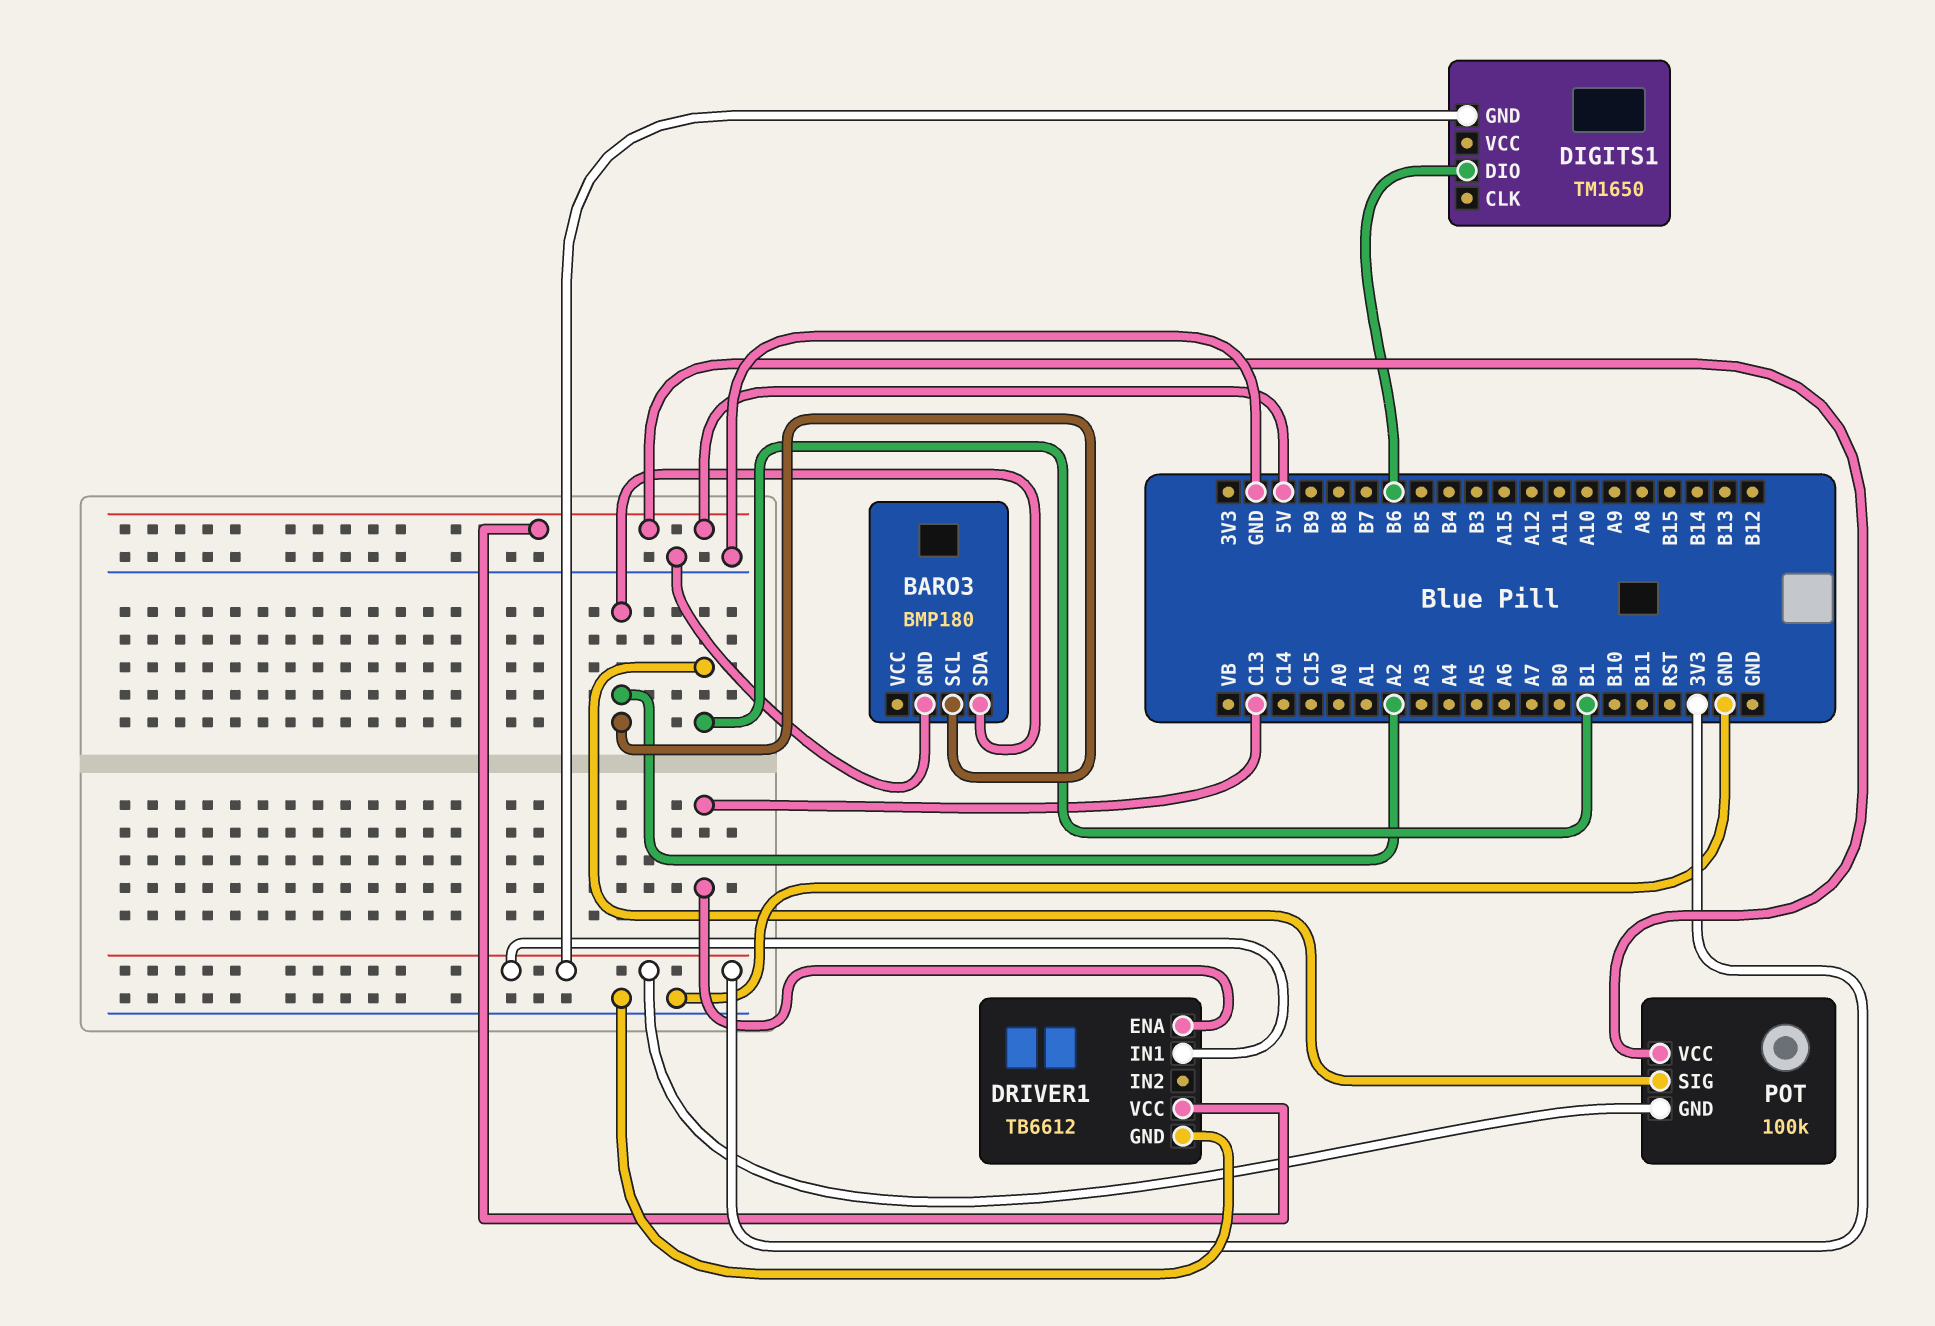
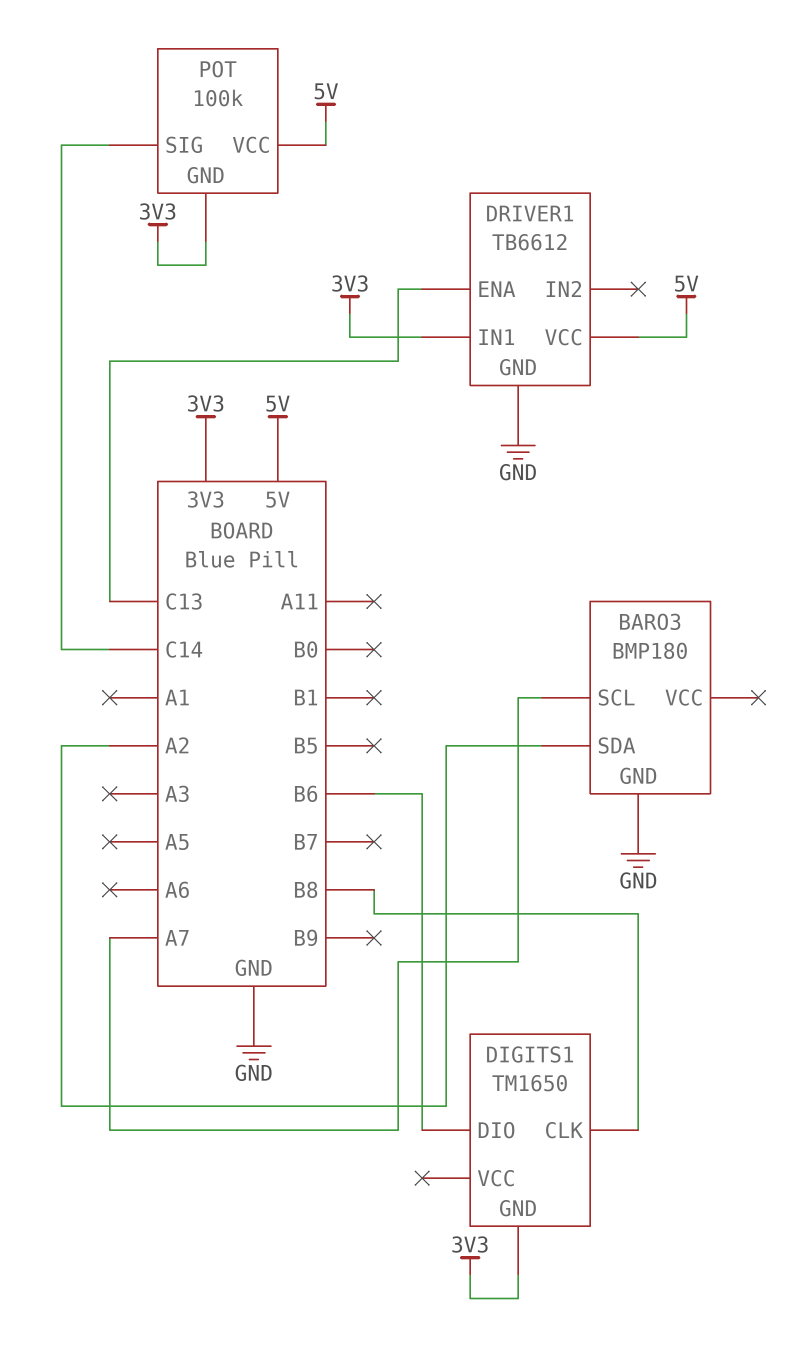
BARO3 pin SCL: A2 -> A7
DIGITS1 pin CLK: none -> B8
POT pin SIG: B1 -> C14

